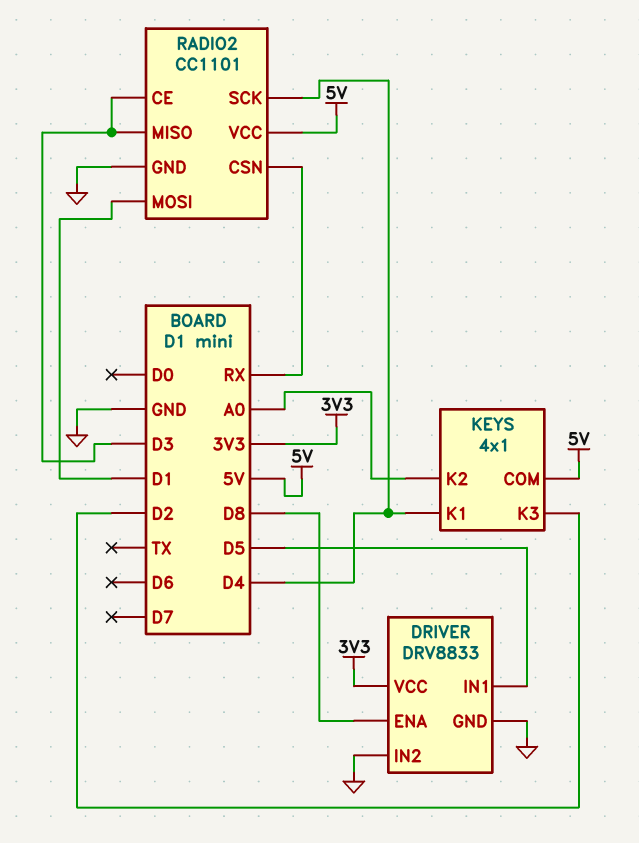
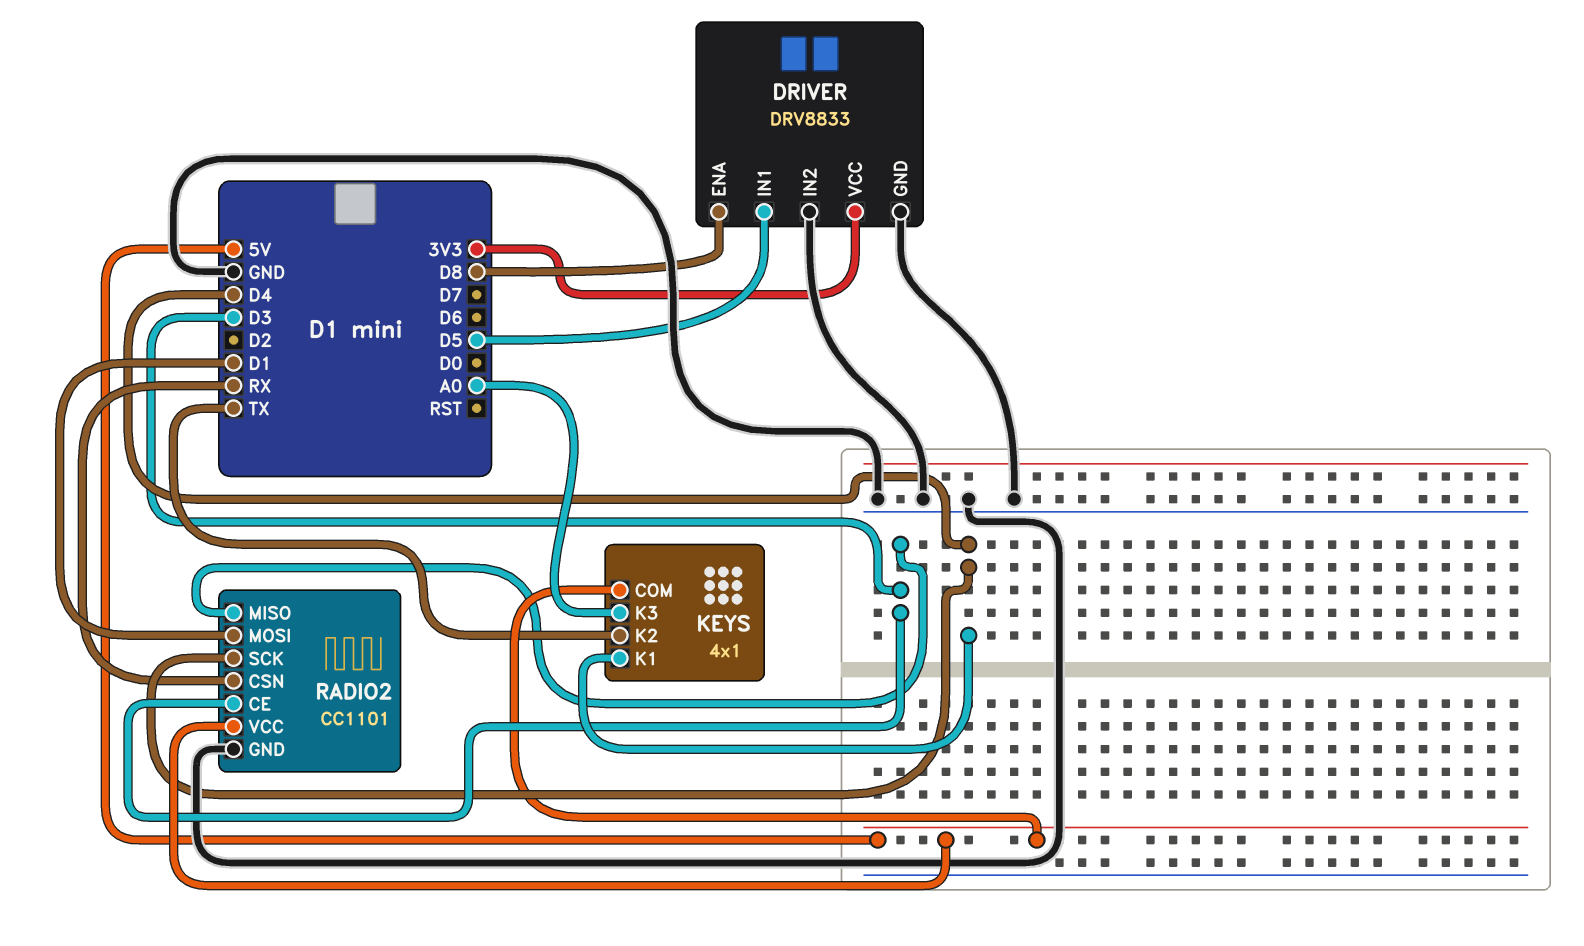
KEYS pin K2: A0 -> TX
KEYS pin K3: D2 -> A0

